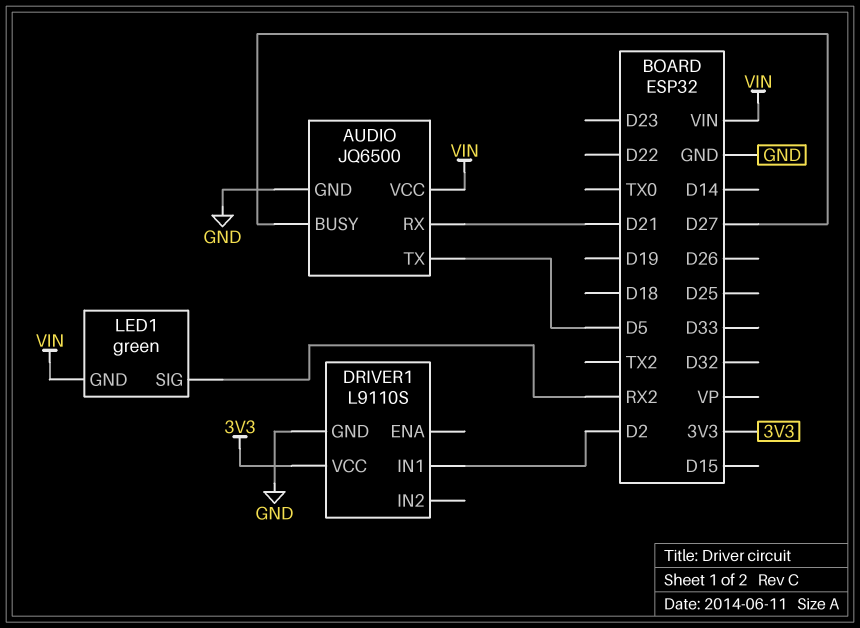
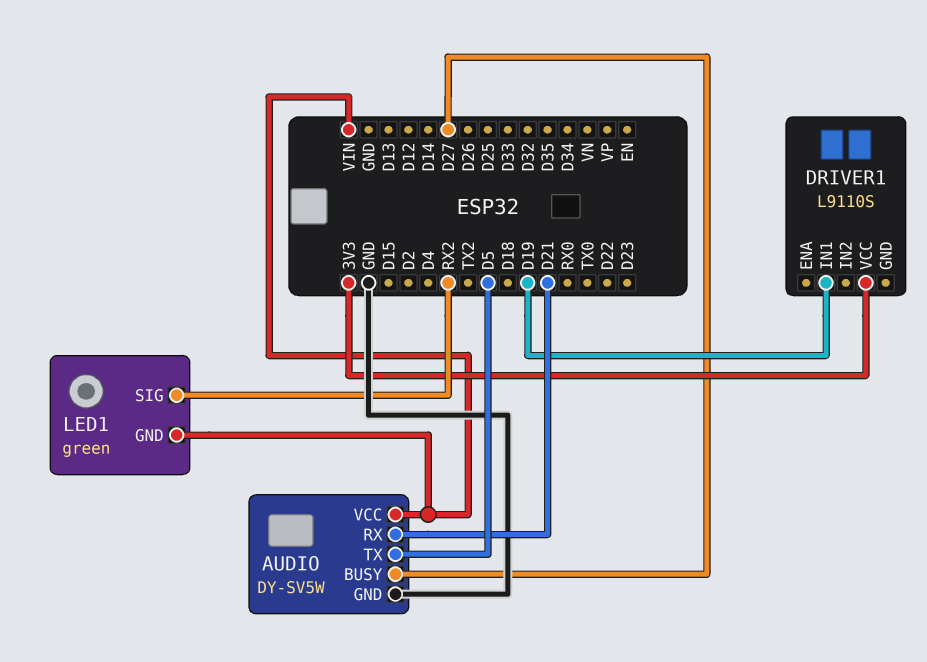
AUDIO: JQ6500 -> DY-SV5W
DRIVER1 pin GND: GND -> none
DRIVER1 pin IN1: D2 -> D19

